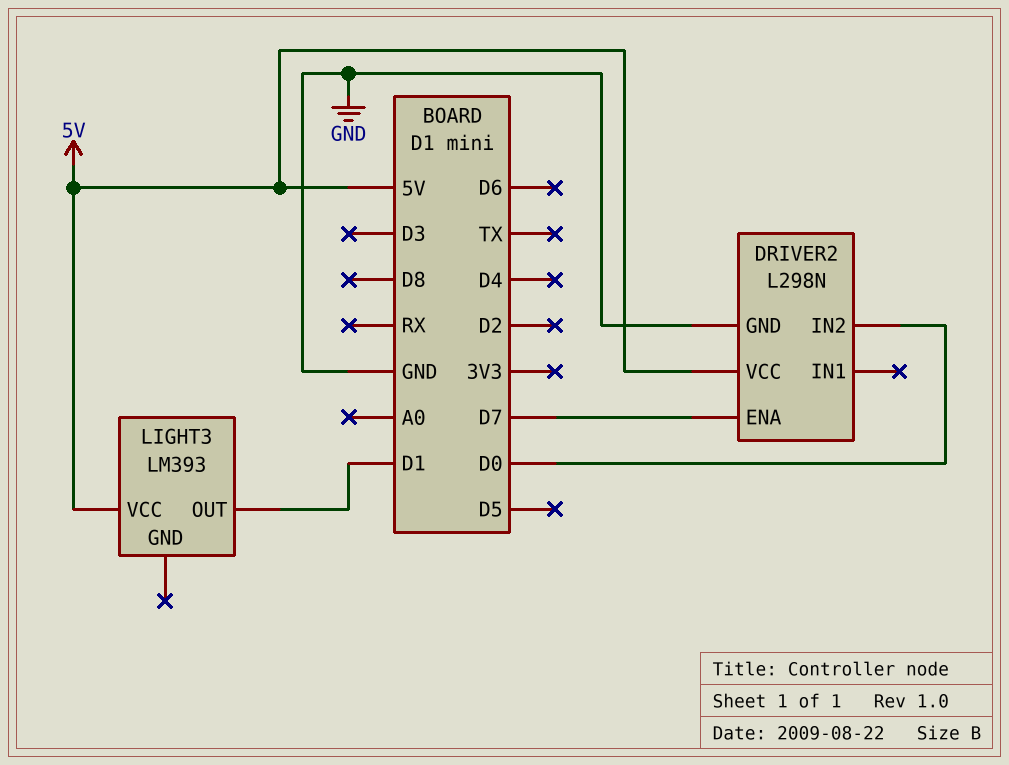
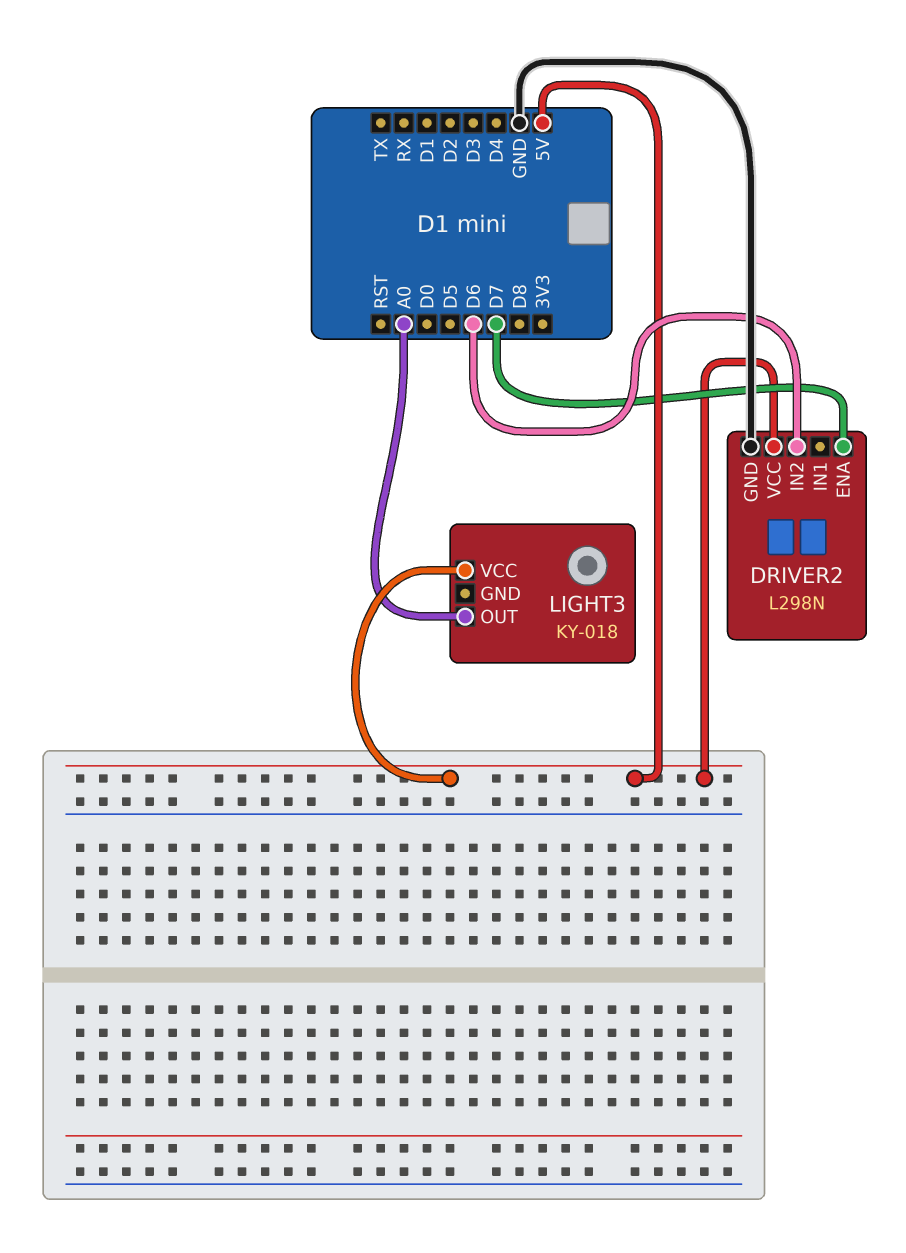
DRIVER2 pin IN2: D0 -> D6
LIGHT3: LM393 -> KY-018
LIGHT3 pin OUT: D1 -> A0

